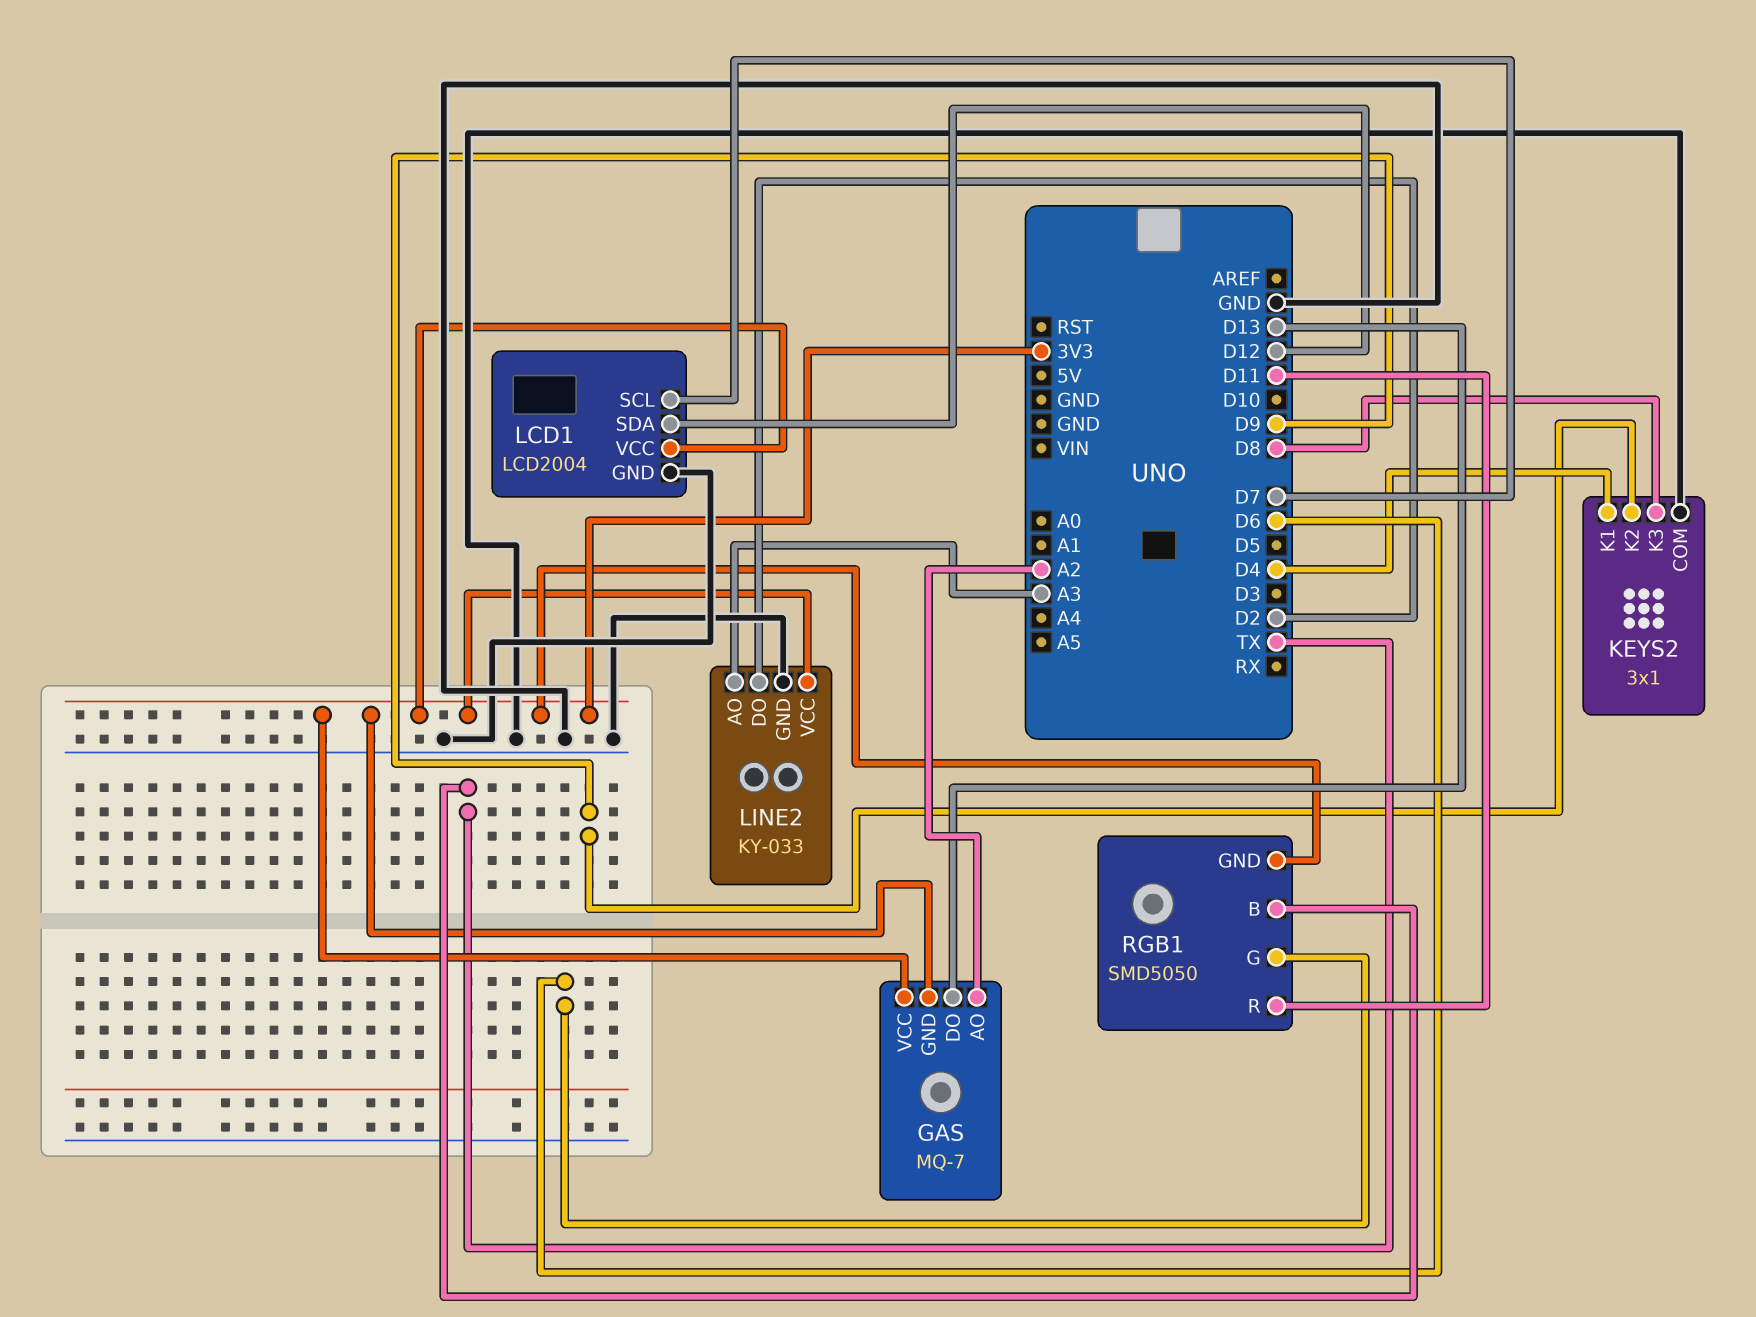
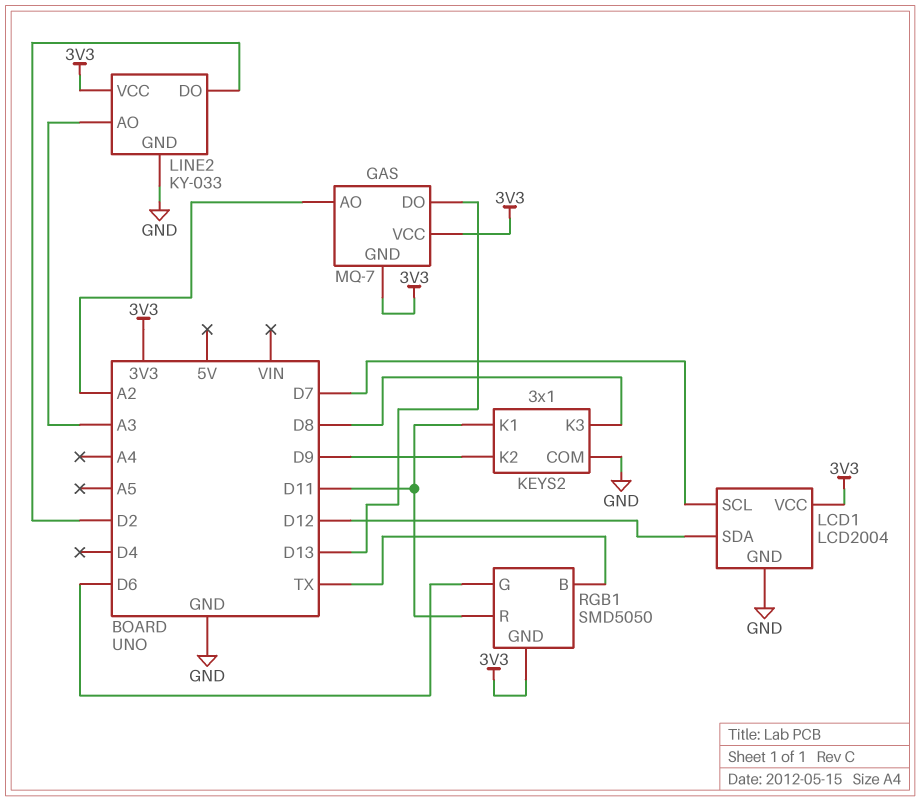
KEYS2 pin K1: D4 -> D11

